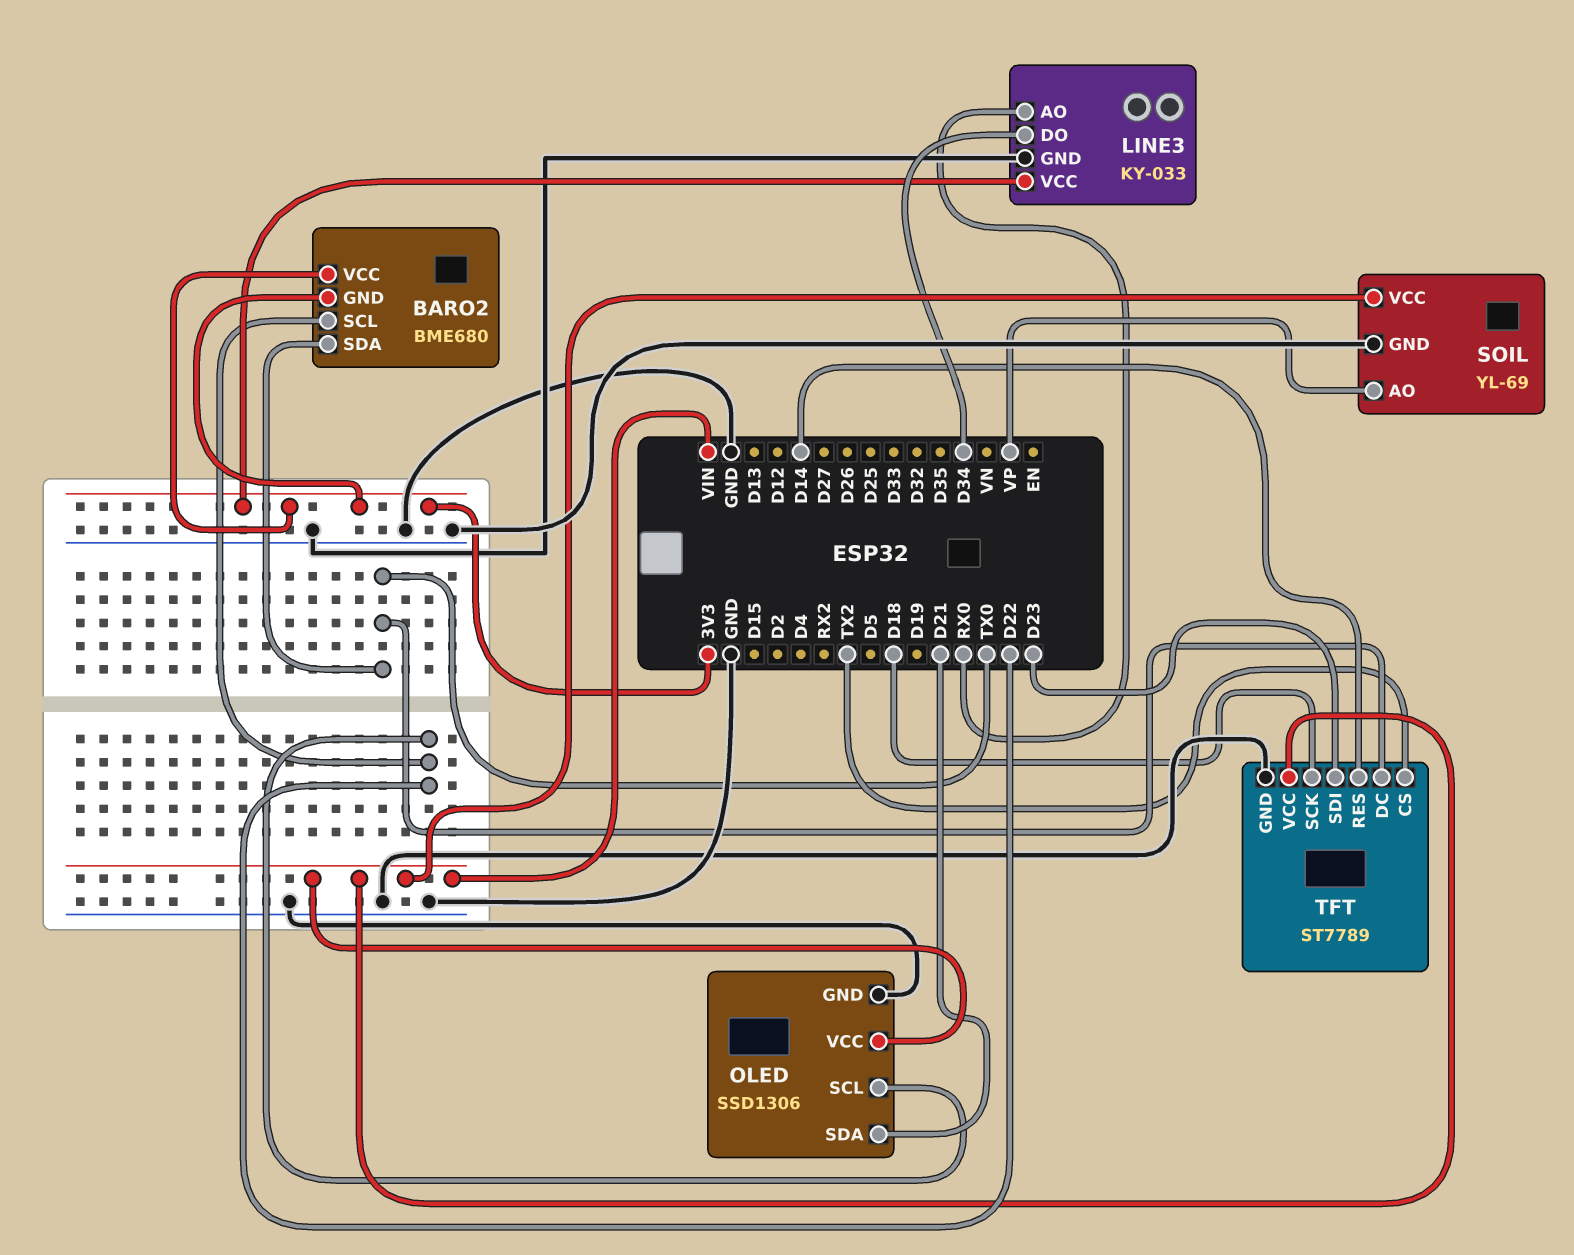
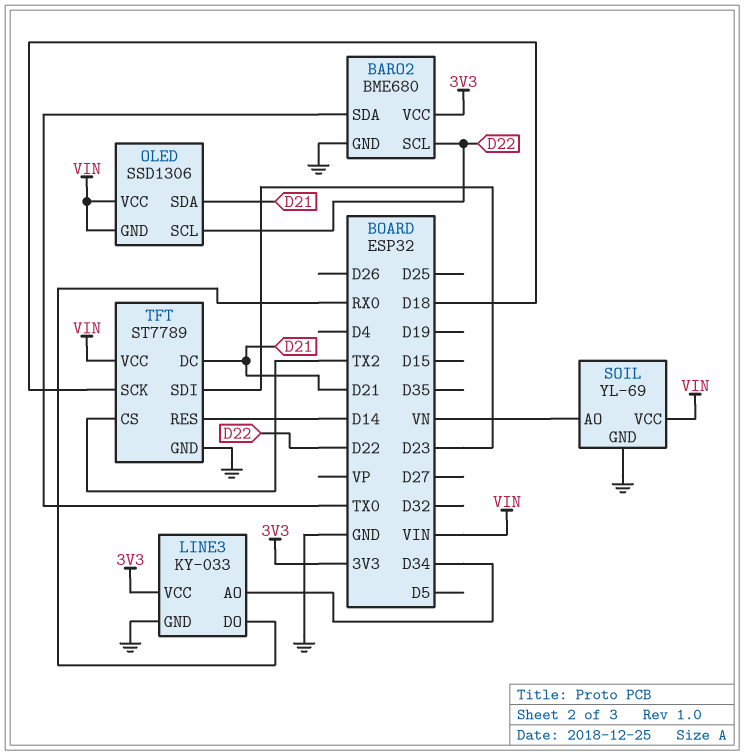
BARO2 pin GND: 3V3 -> GND
LINE3 pin AO: RX0 -> D34
LINE3 pin DO: D34 -> RX0
OLED pin GND: GND -> VIN
SOIL pin AO: VP -> VN
TFT pin DC: TX0 -> D21

